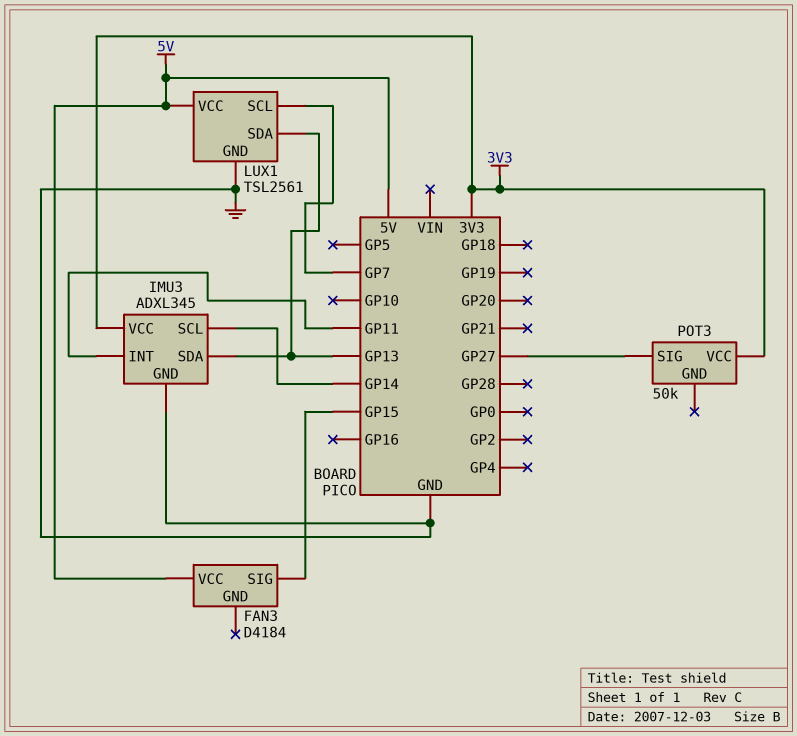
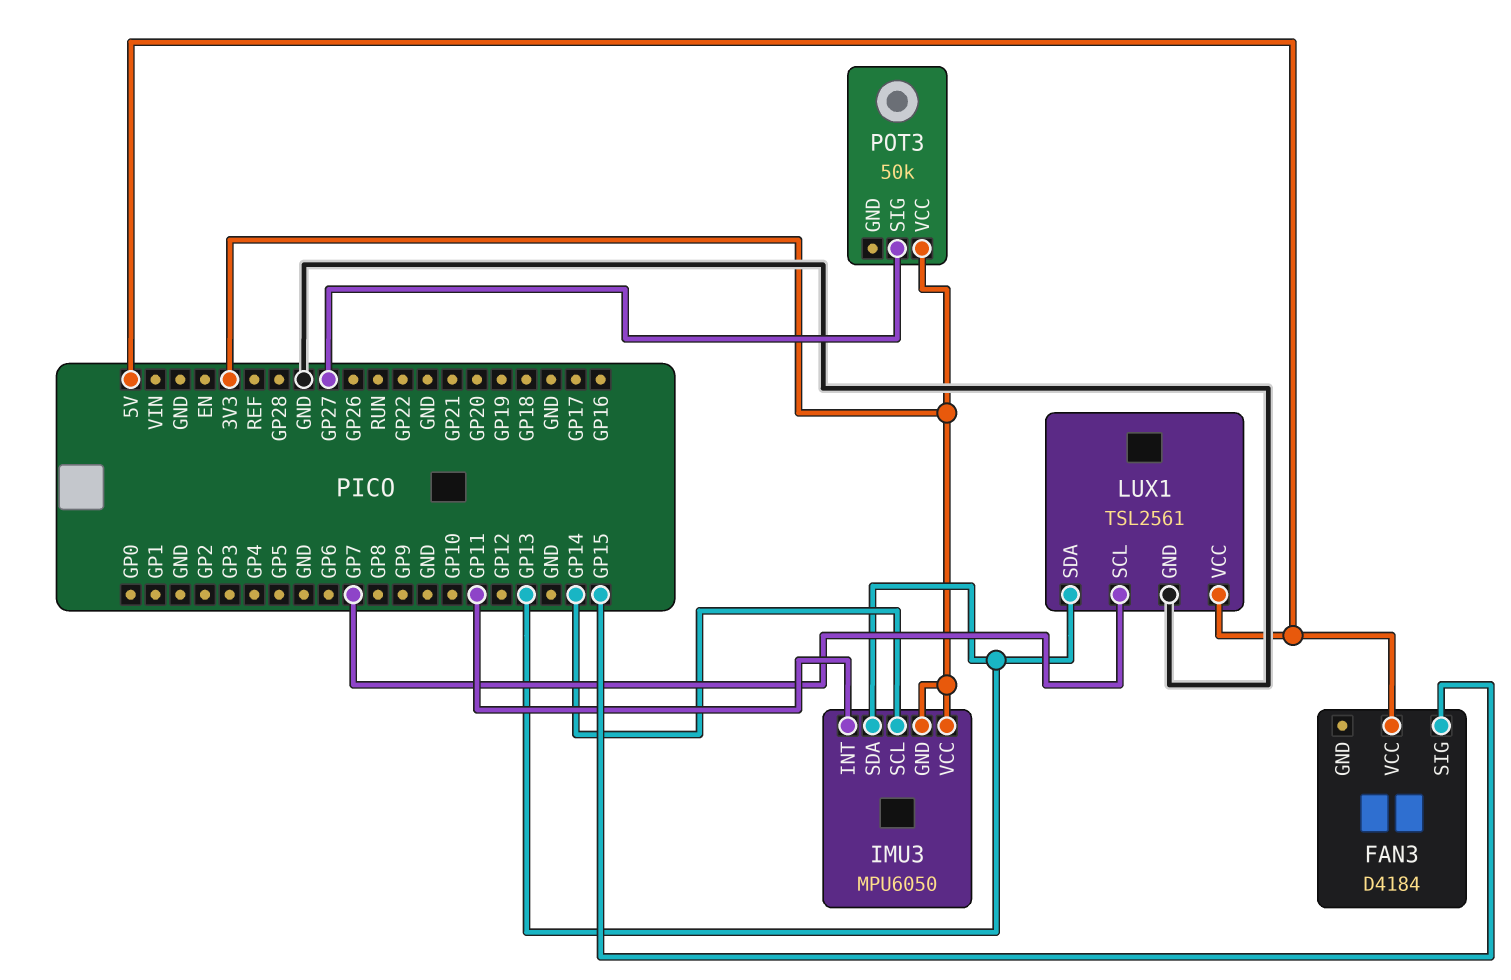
IMU3: ADXL345 -> MPU6050
IMU3 pin GND: GND -> 3V3

